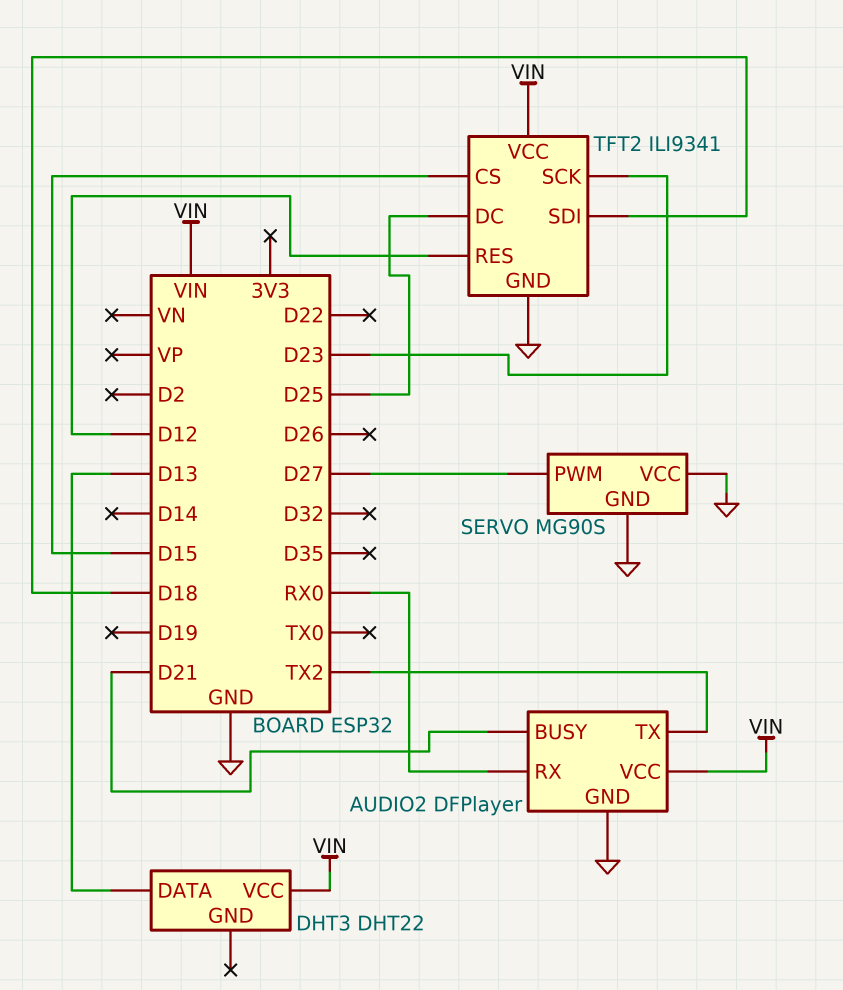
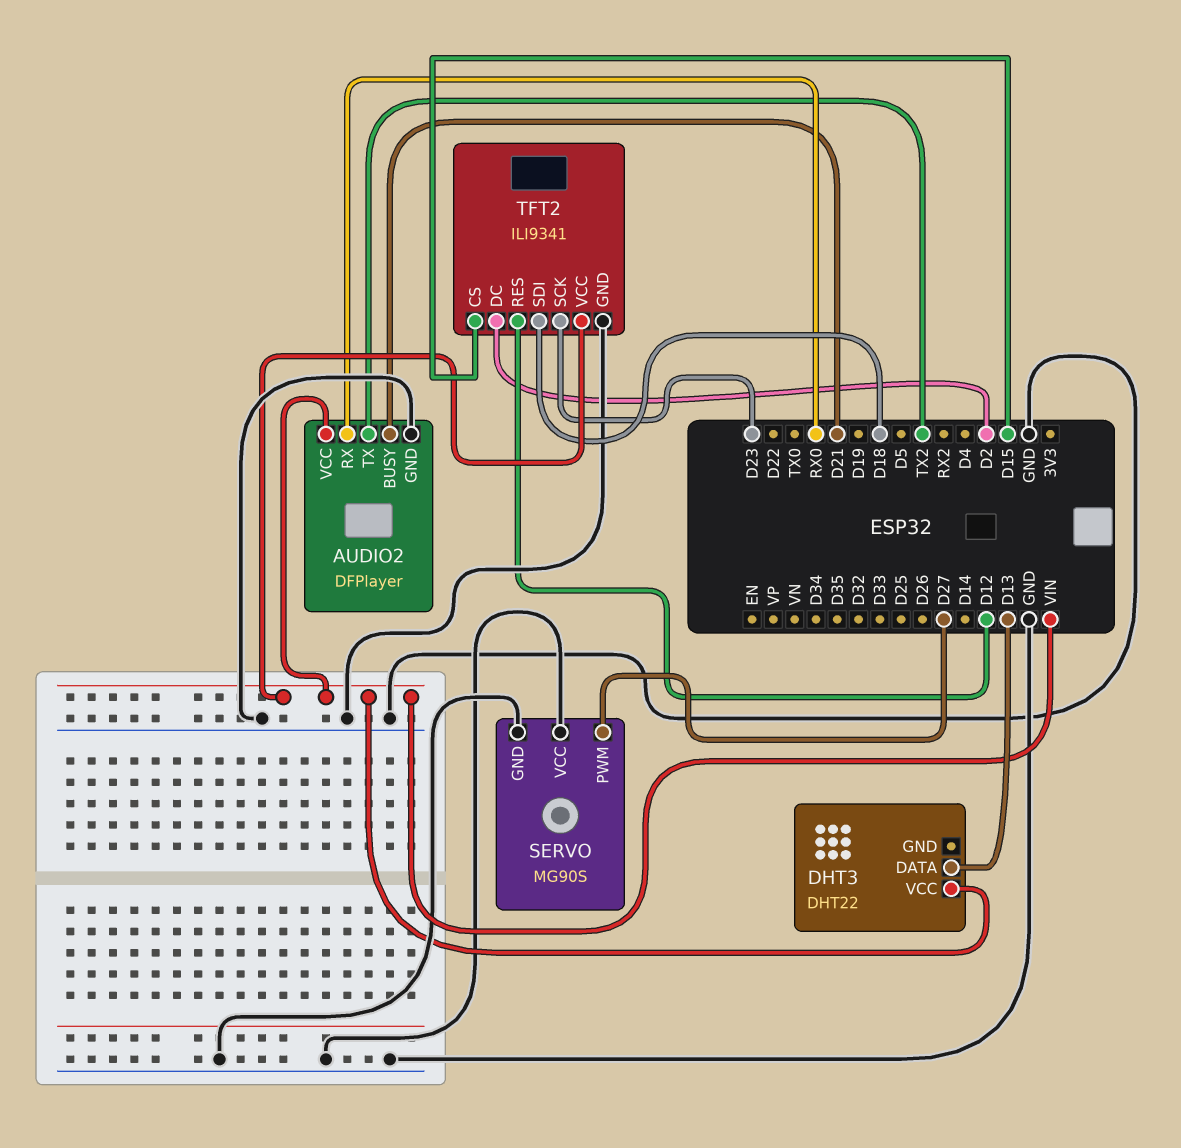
TFT2 pin DC: D25 -> D2

